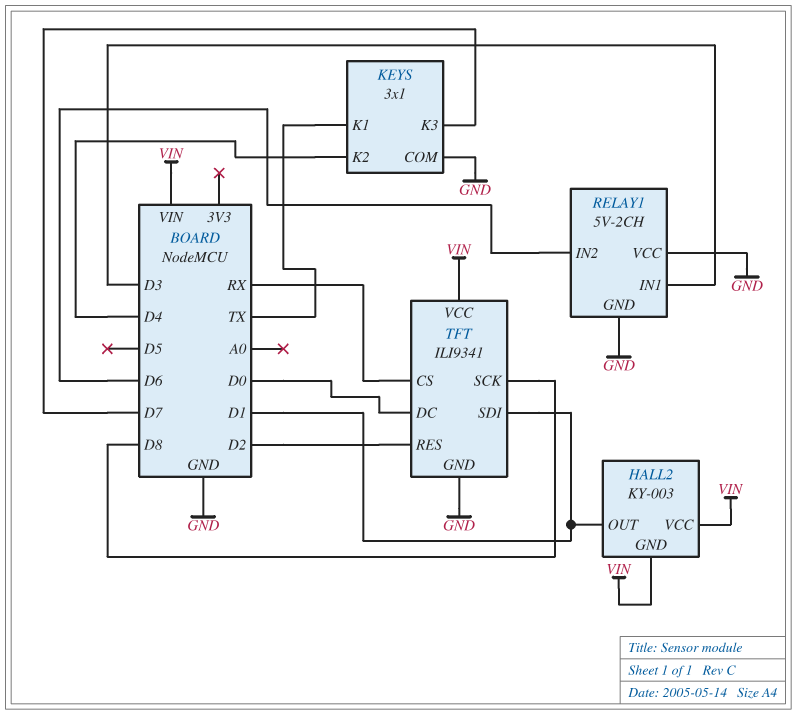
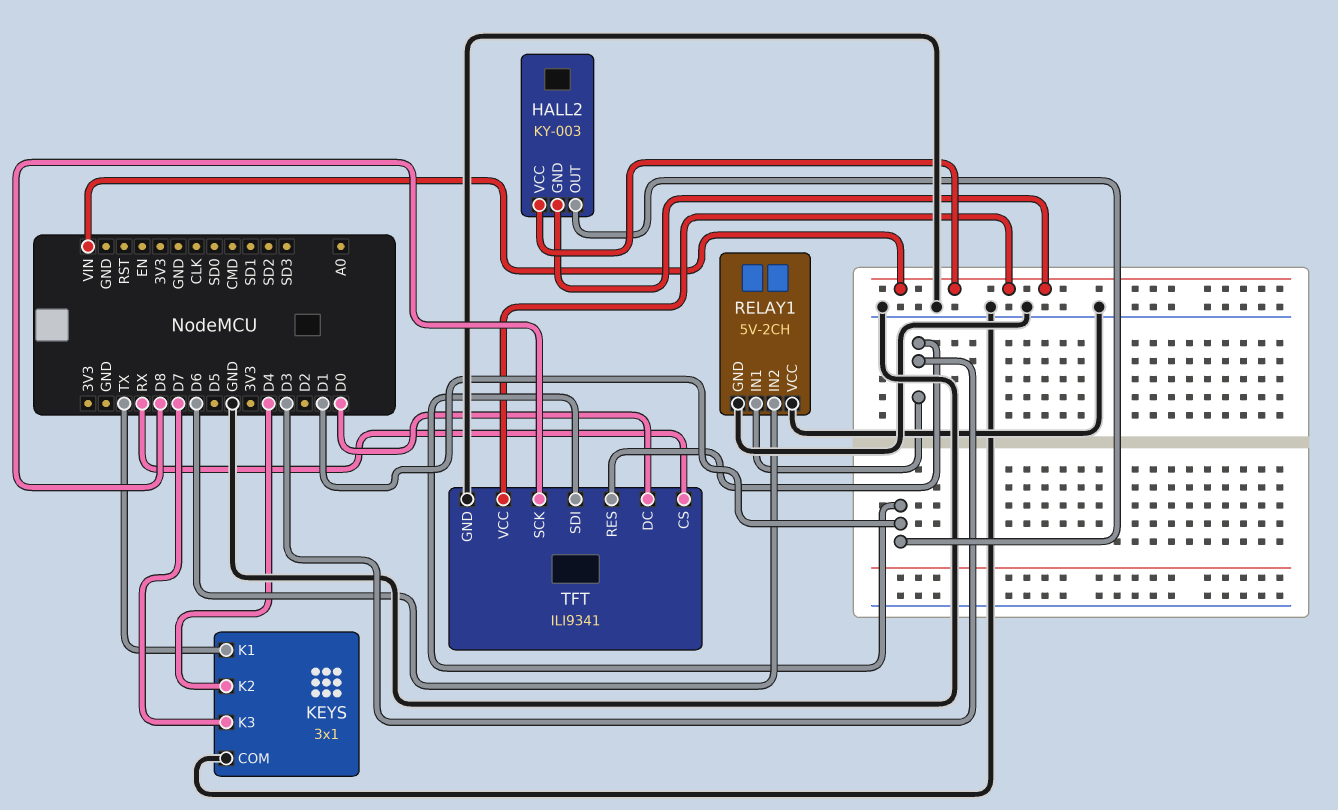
TFT pin RES: D2 -> D3

